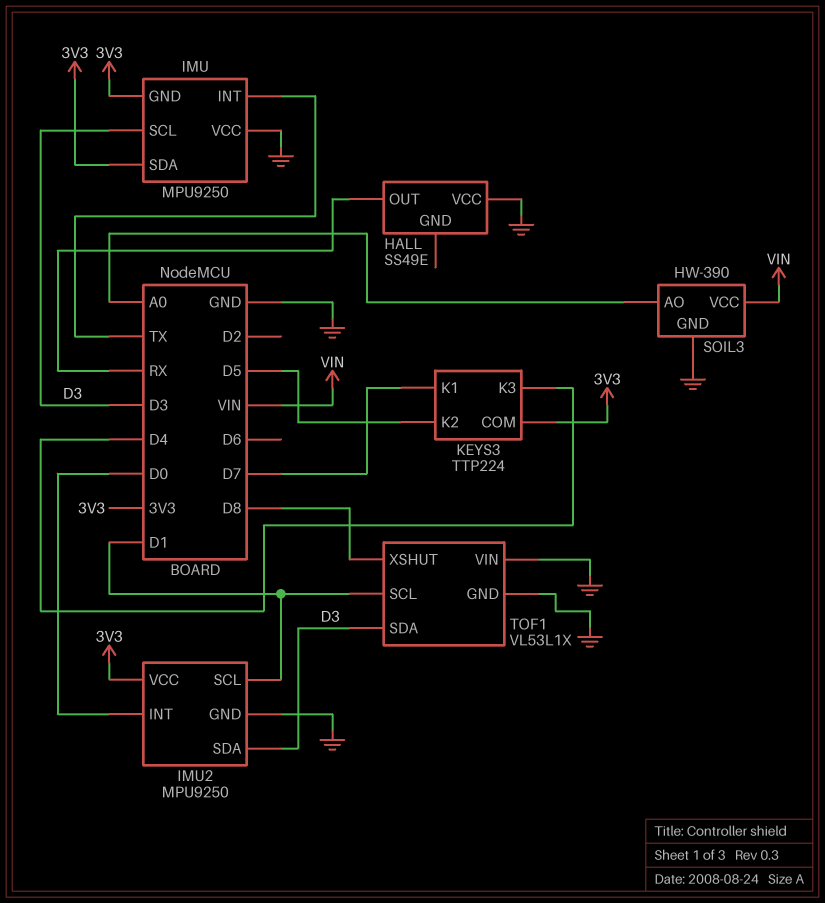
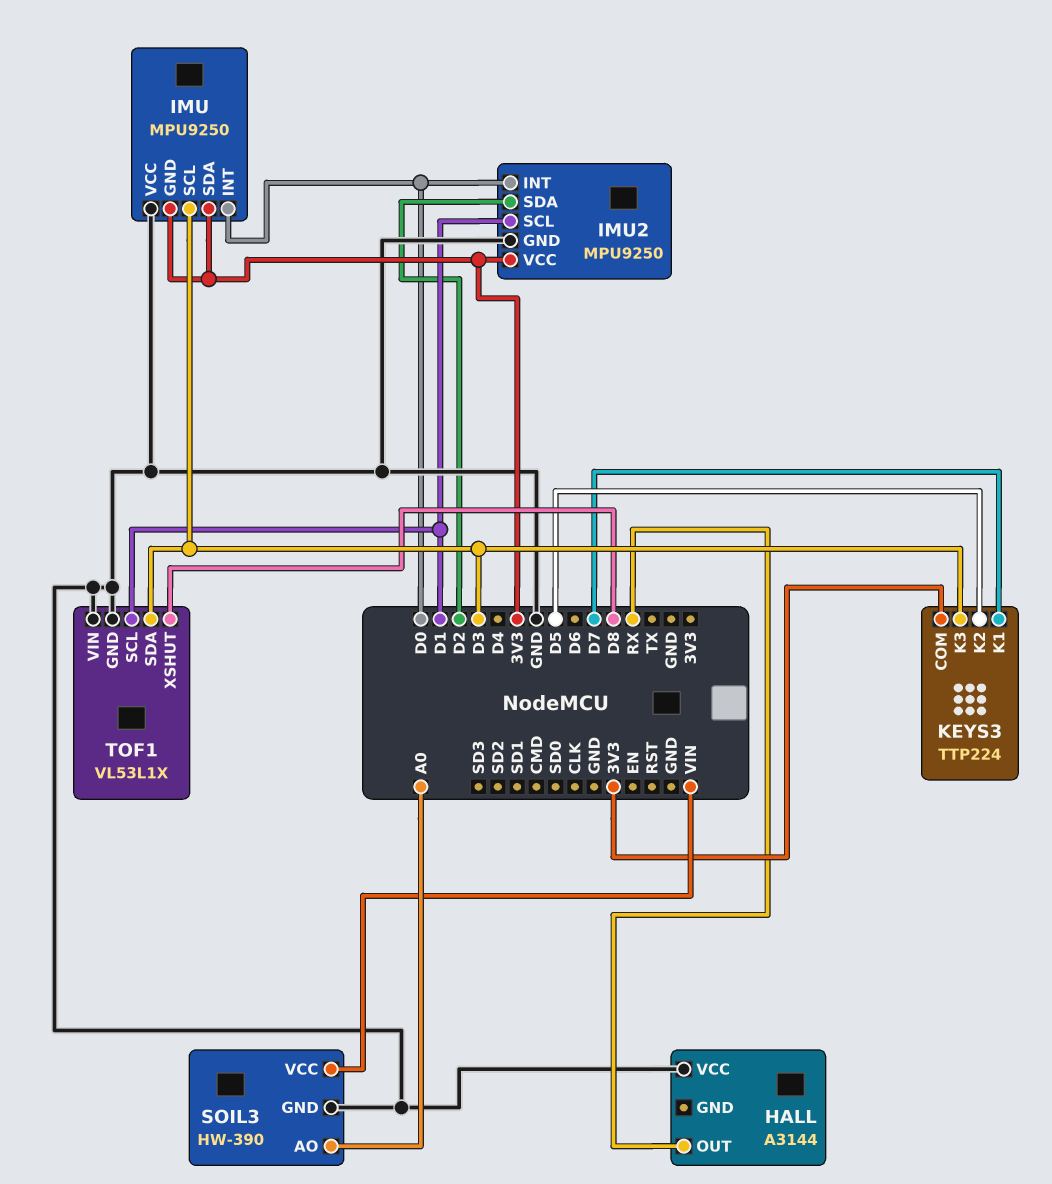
HALL: SS49E -> A3144
IMU pin INT: TX -> D0
IMU2 pin SDA: D3 -> D2
KEYS3 pin K3: D4 -> D3

